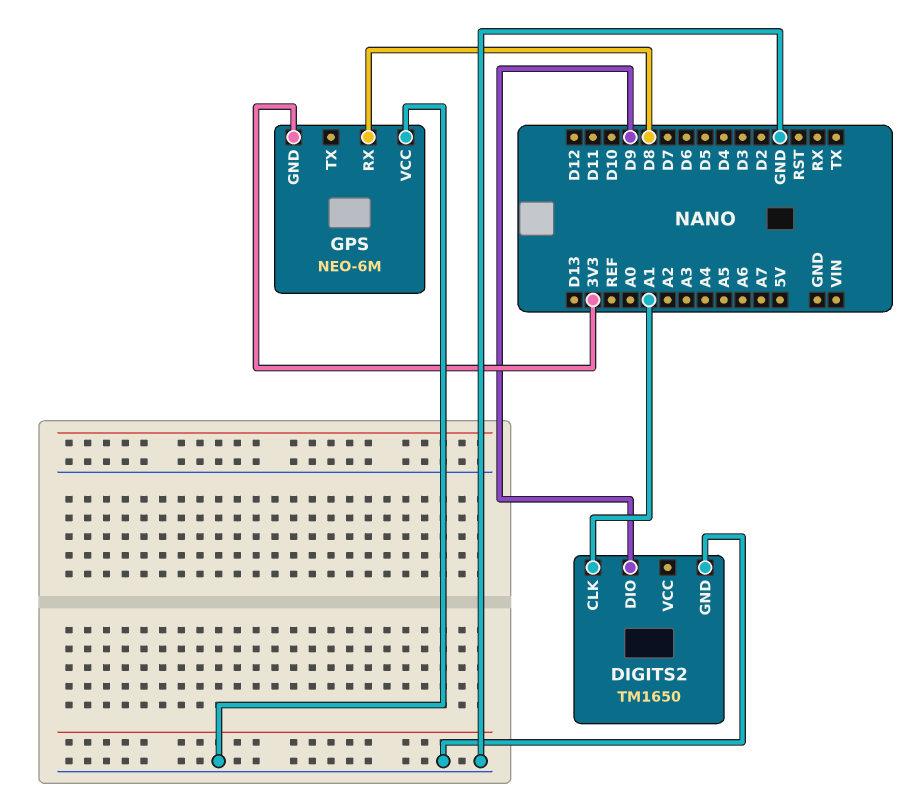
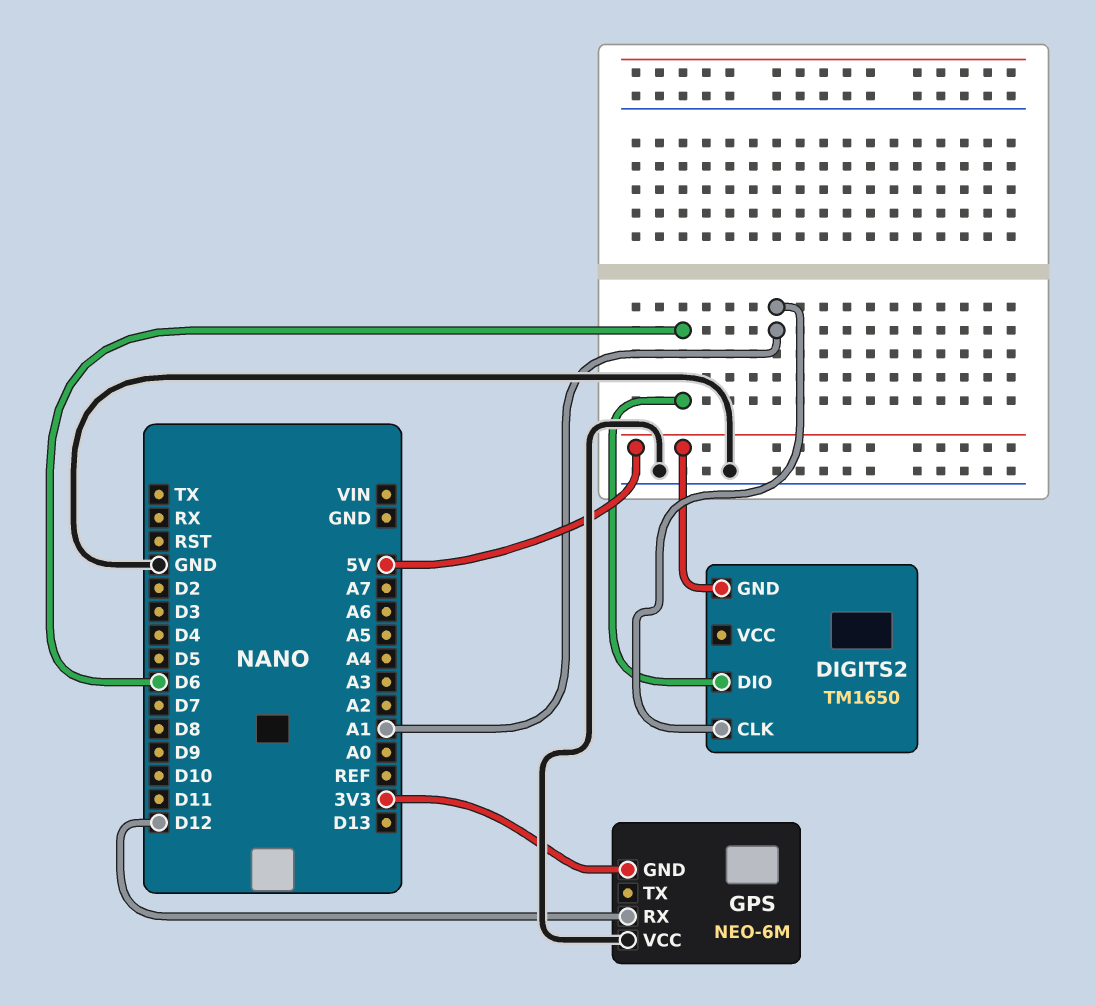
DIGITS2 pin DIO: D9 -> D6
DIGITS2 pin GND: GND -> 5V
GPS pin RX: D8 -> D12

